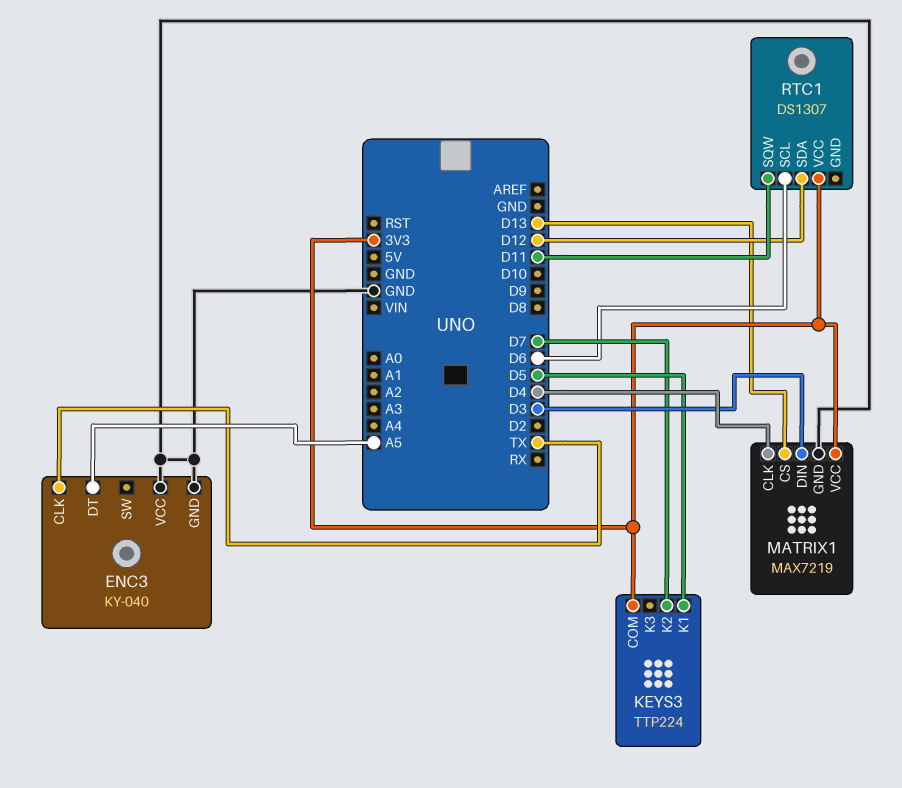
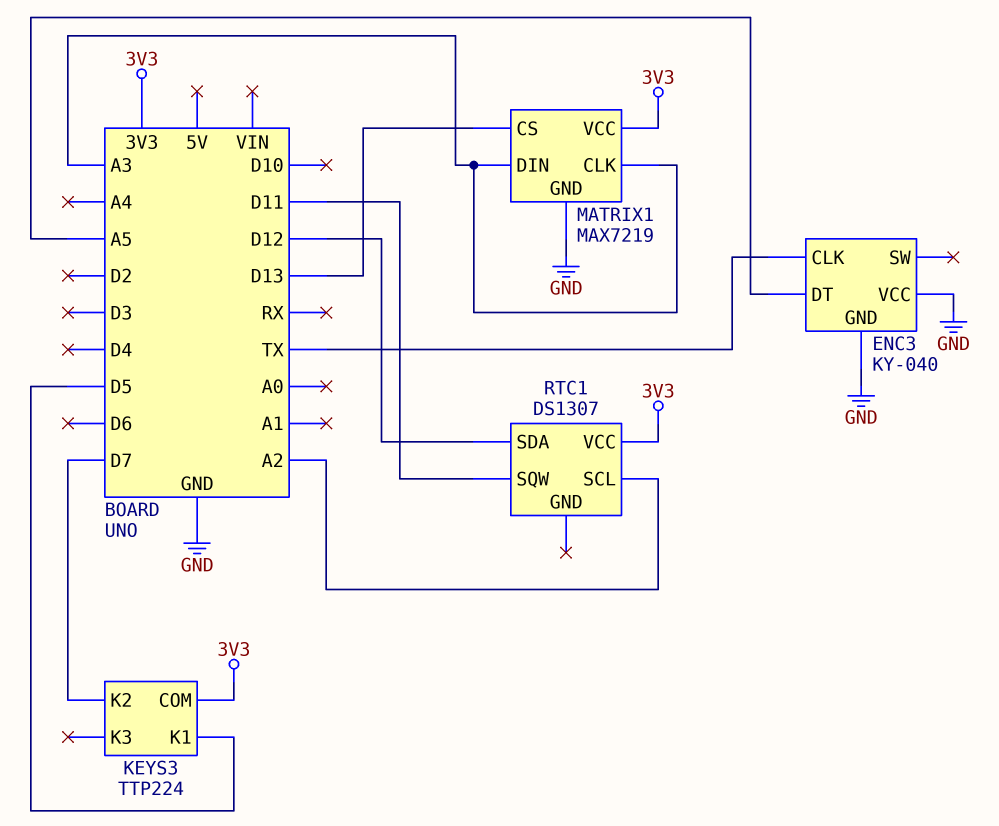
MATRIX1 pin CLK: D4 -> A3
MATRIX1 pin DIN: D3 -> A3
RTC1 pin SCL: D6 -> A2

